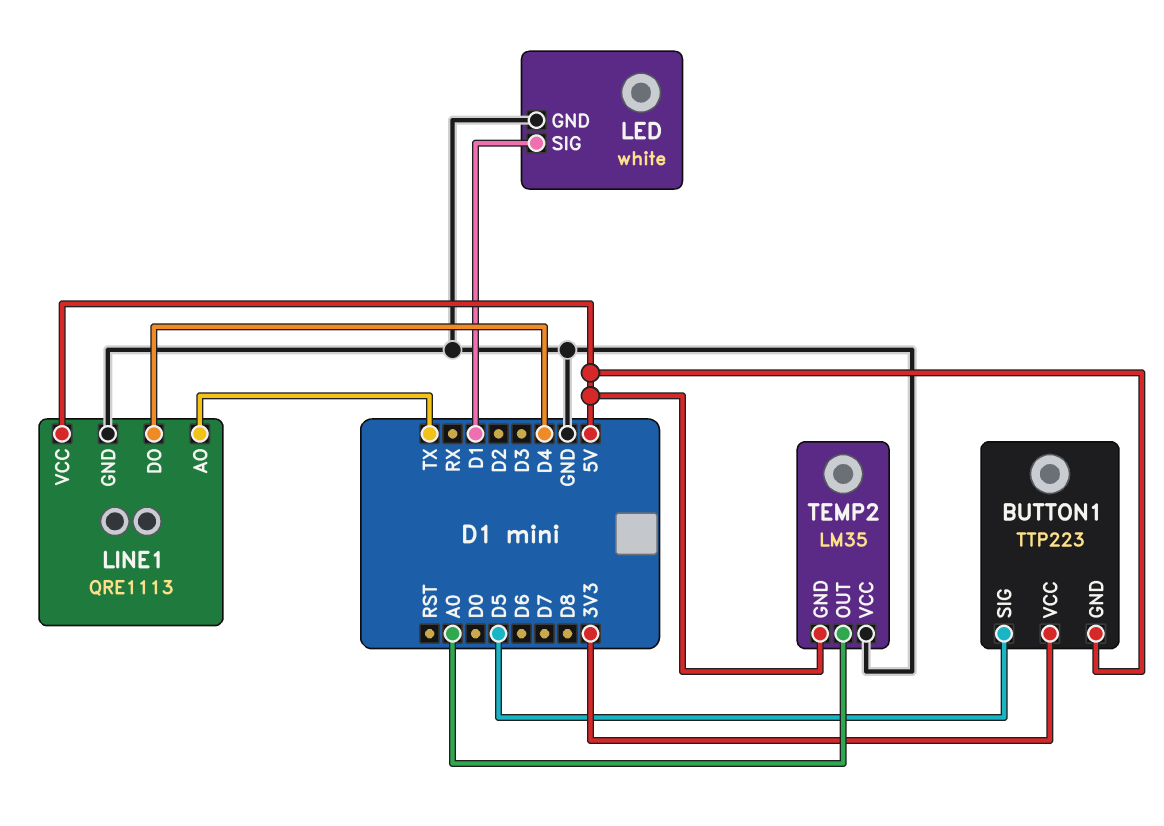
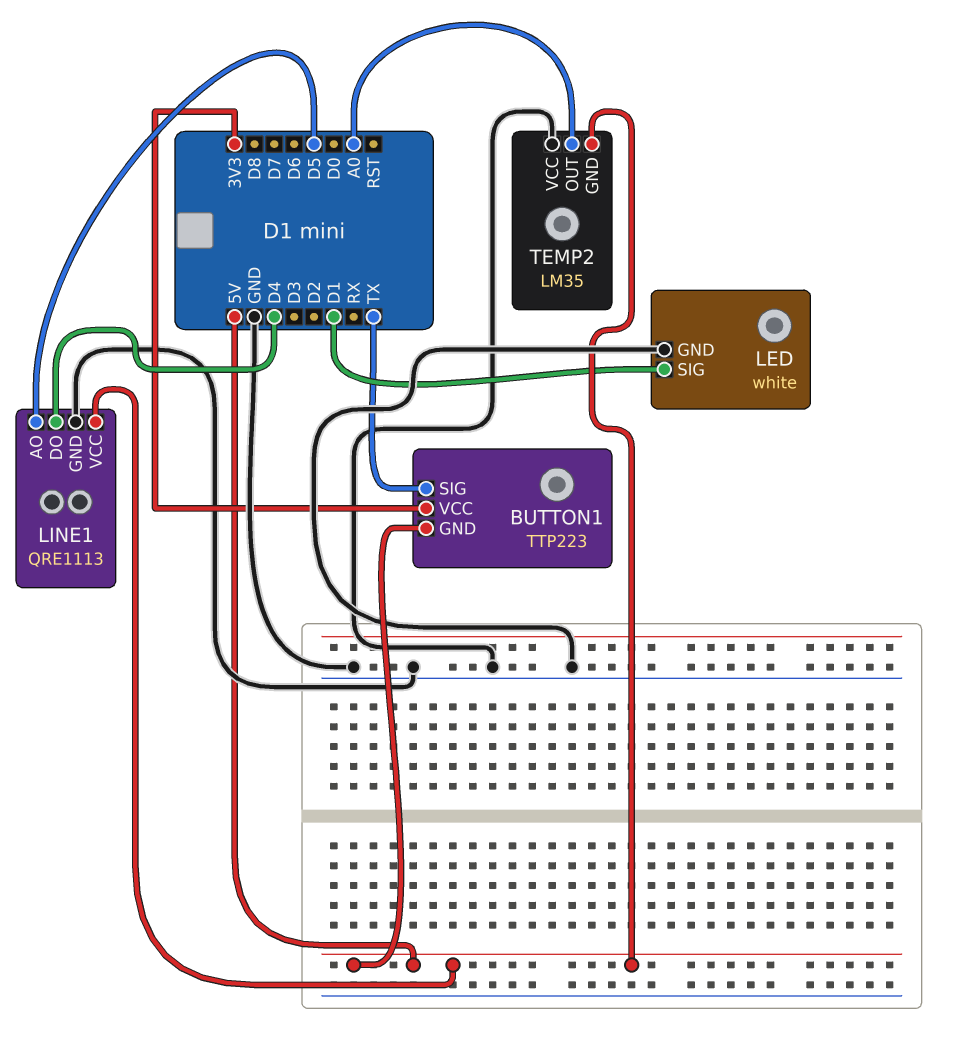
BUTTON1 pin SIG: D5 -> TX
LINE1 pin AO: TX -> D5

